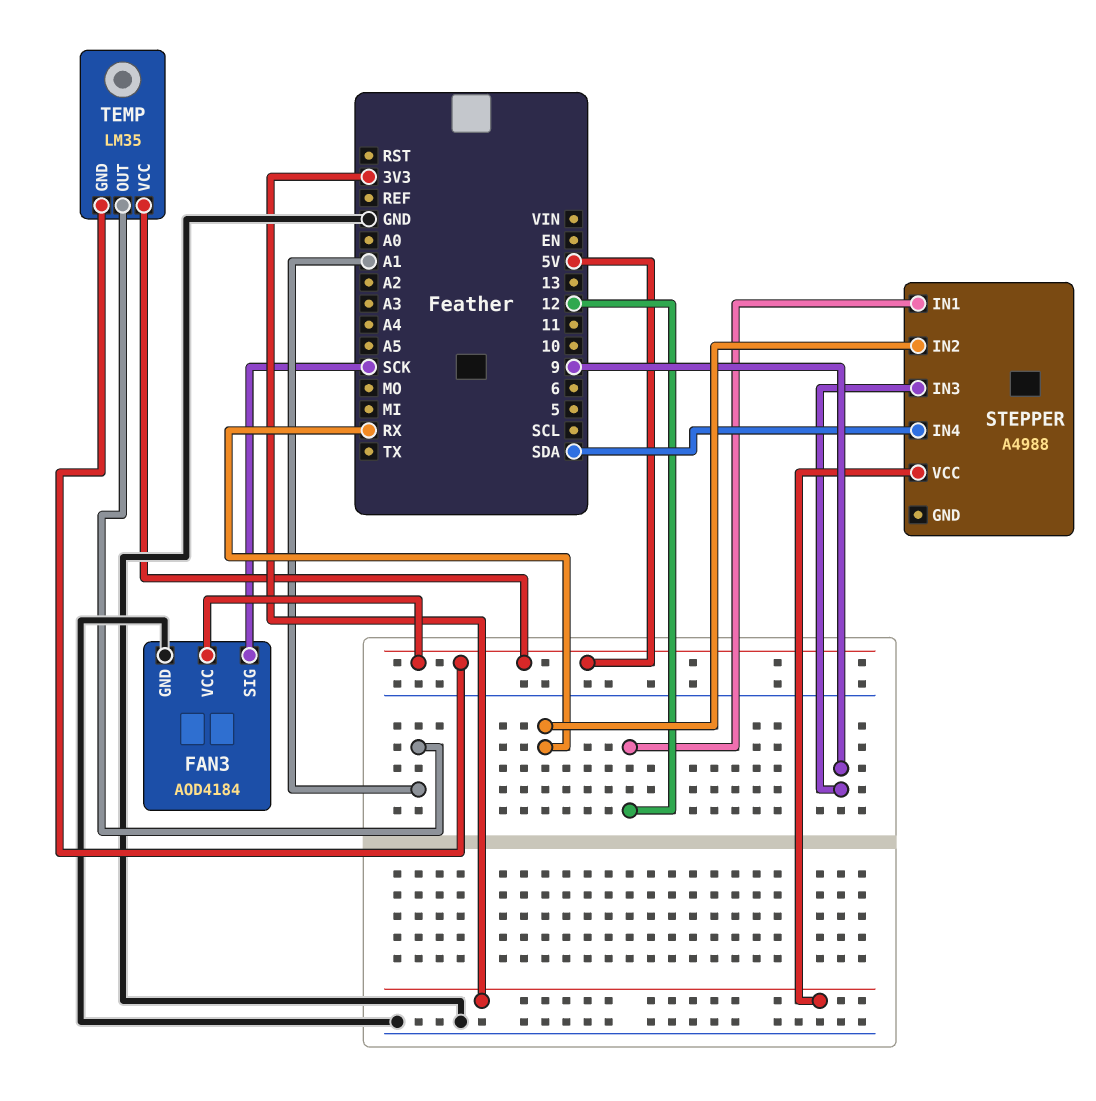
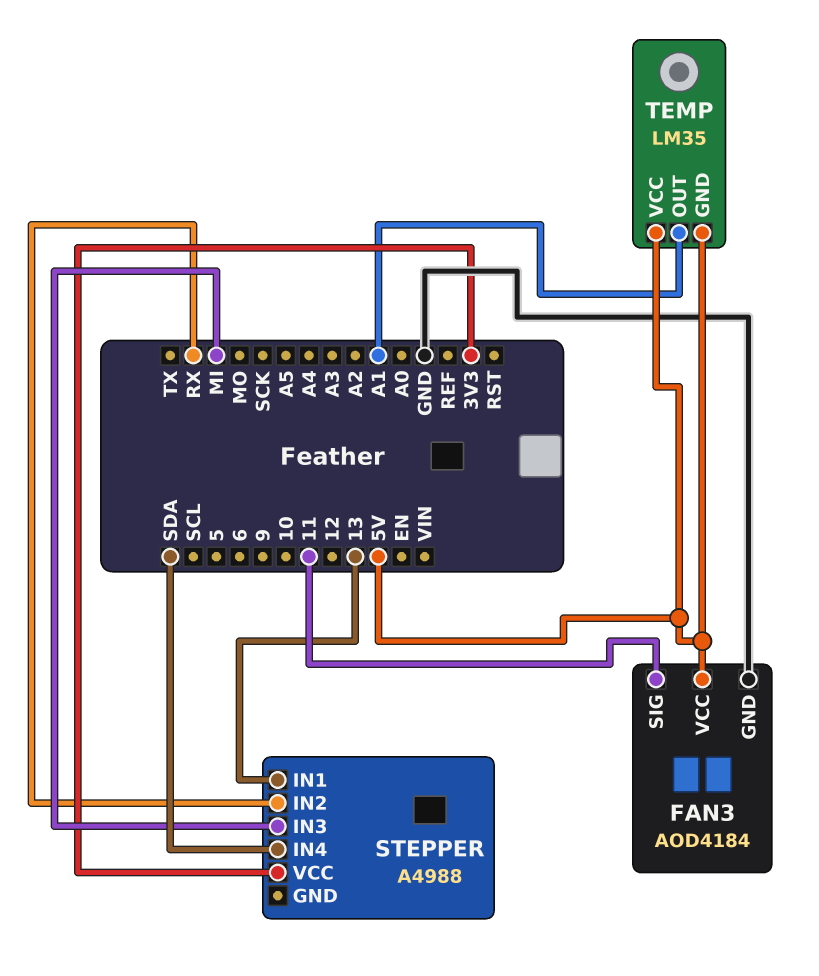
FAN3 pin SIG: SCK -> 11
STEPPER pin IN1: 12 -> 13
STEPPER pin IN3: 9 -> MI

